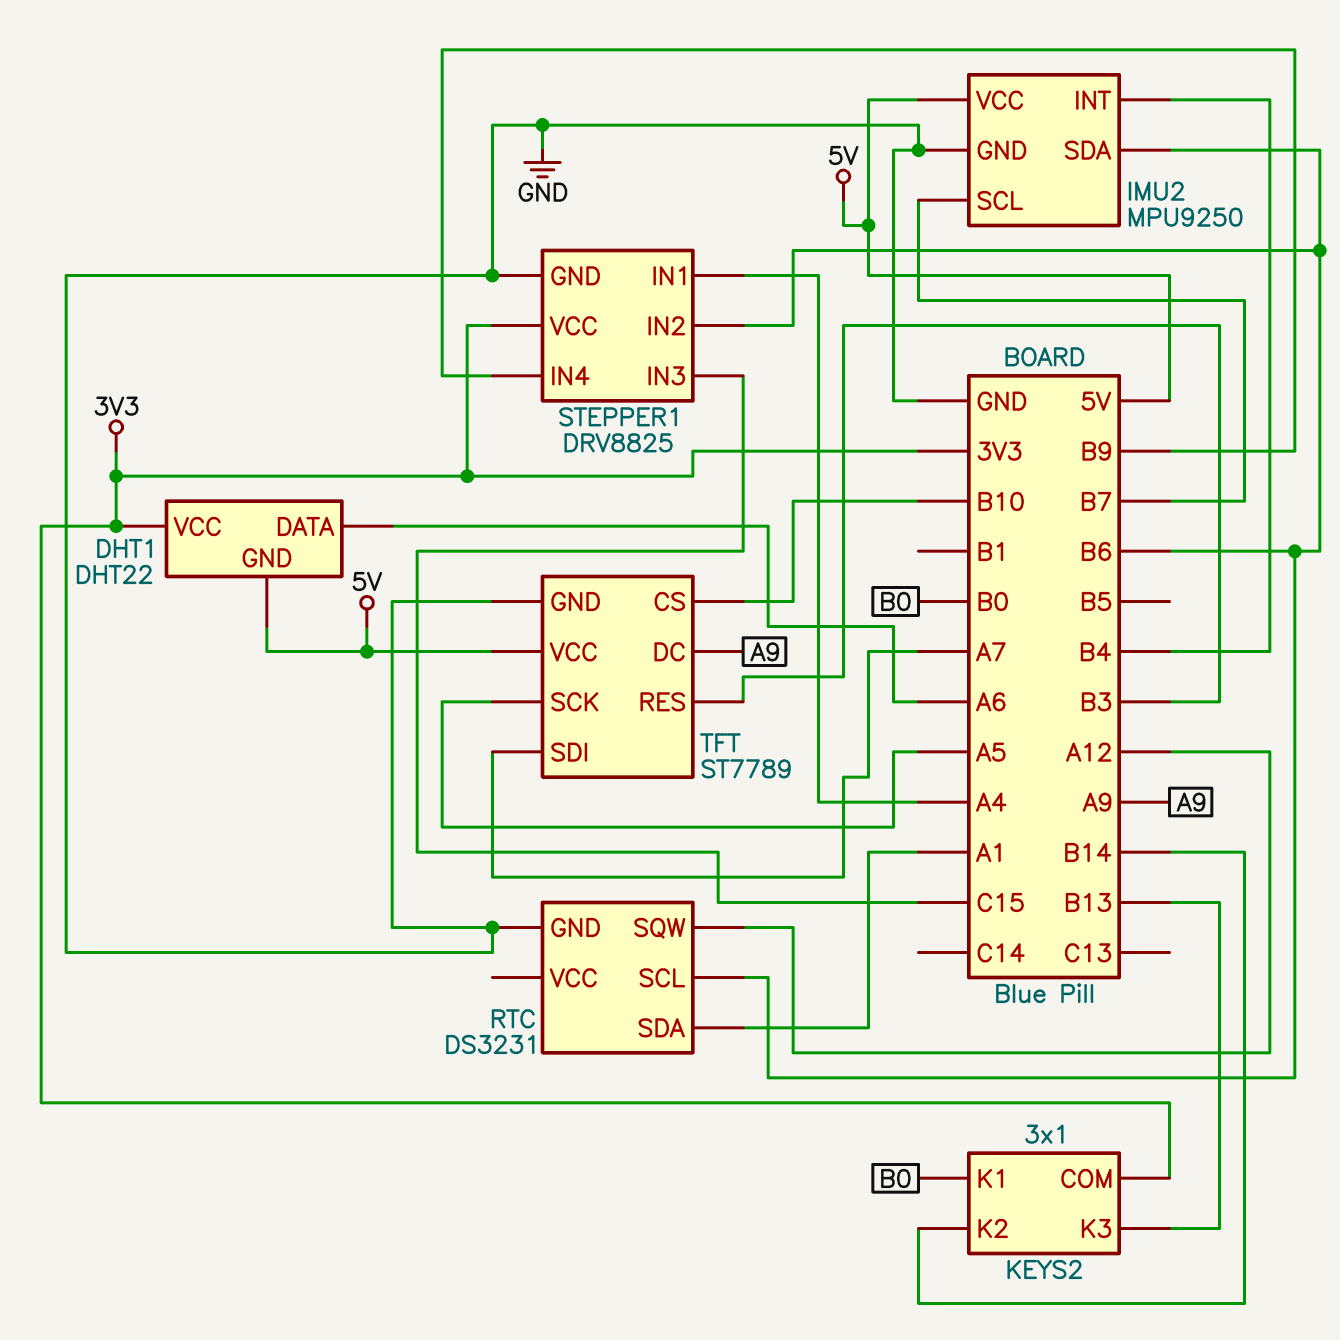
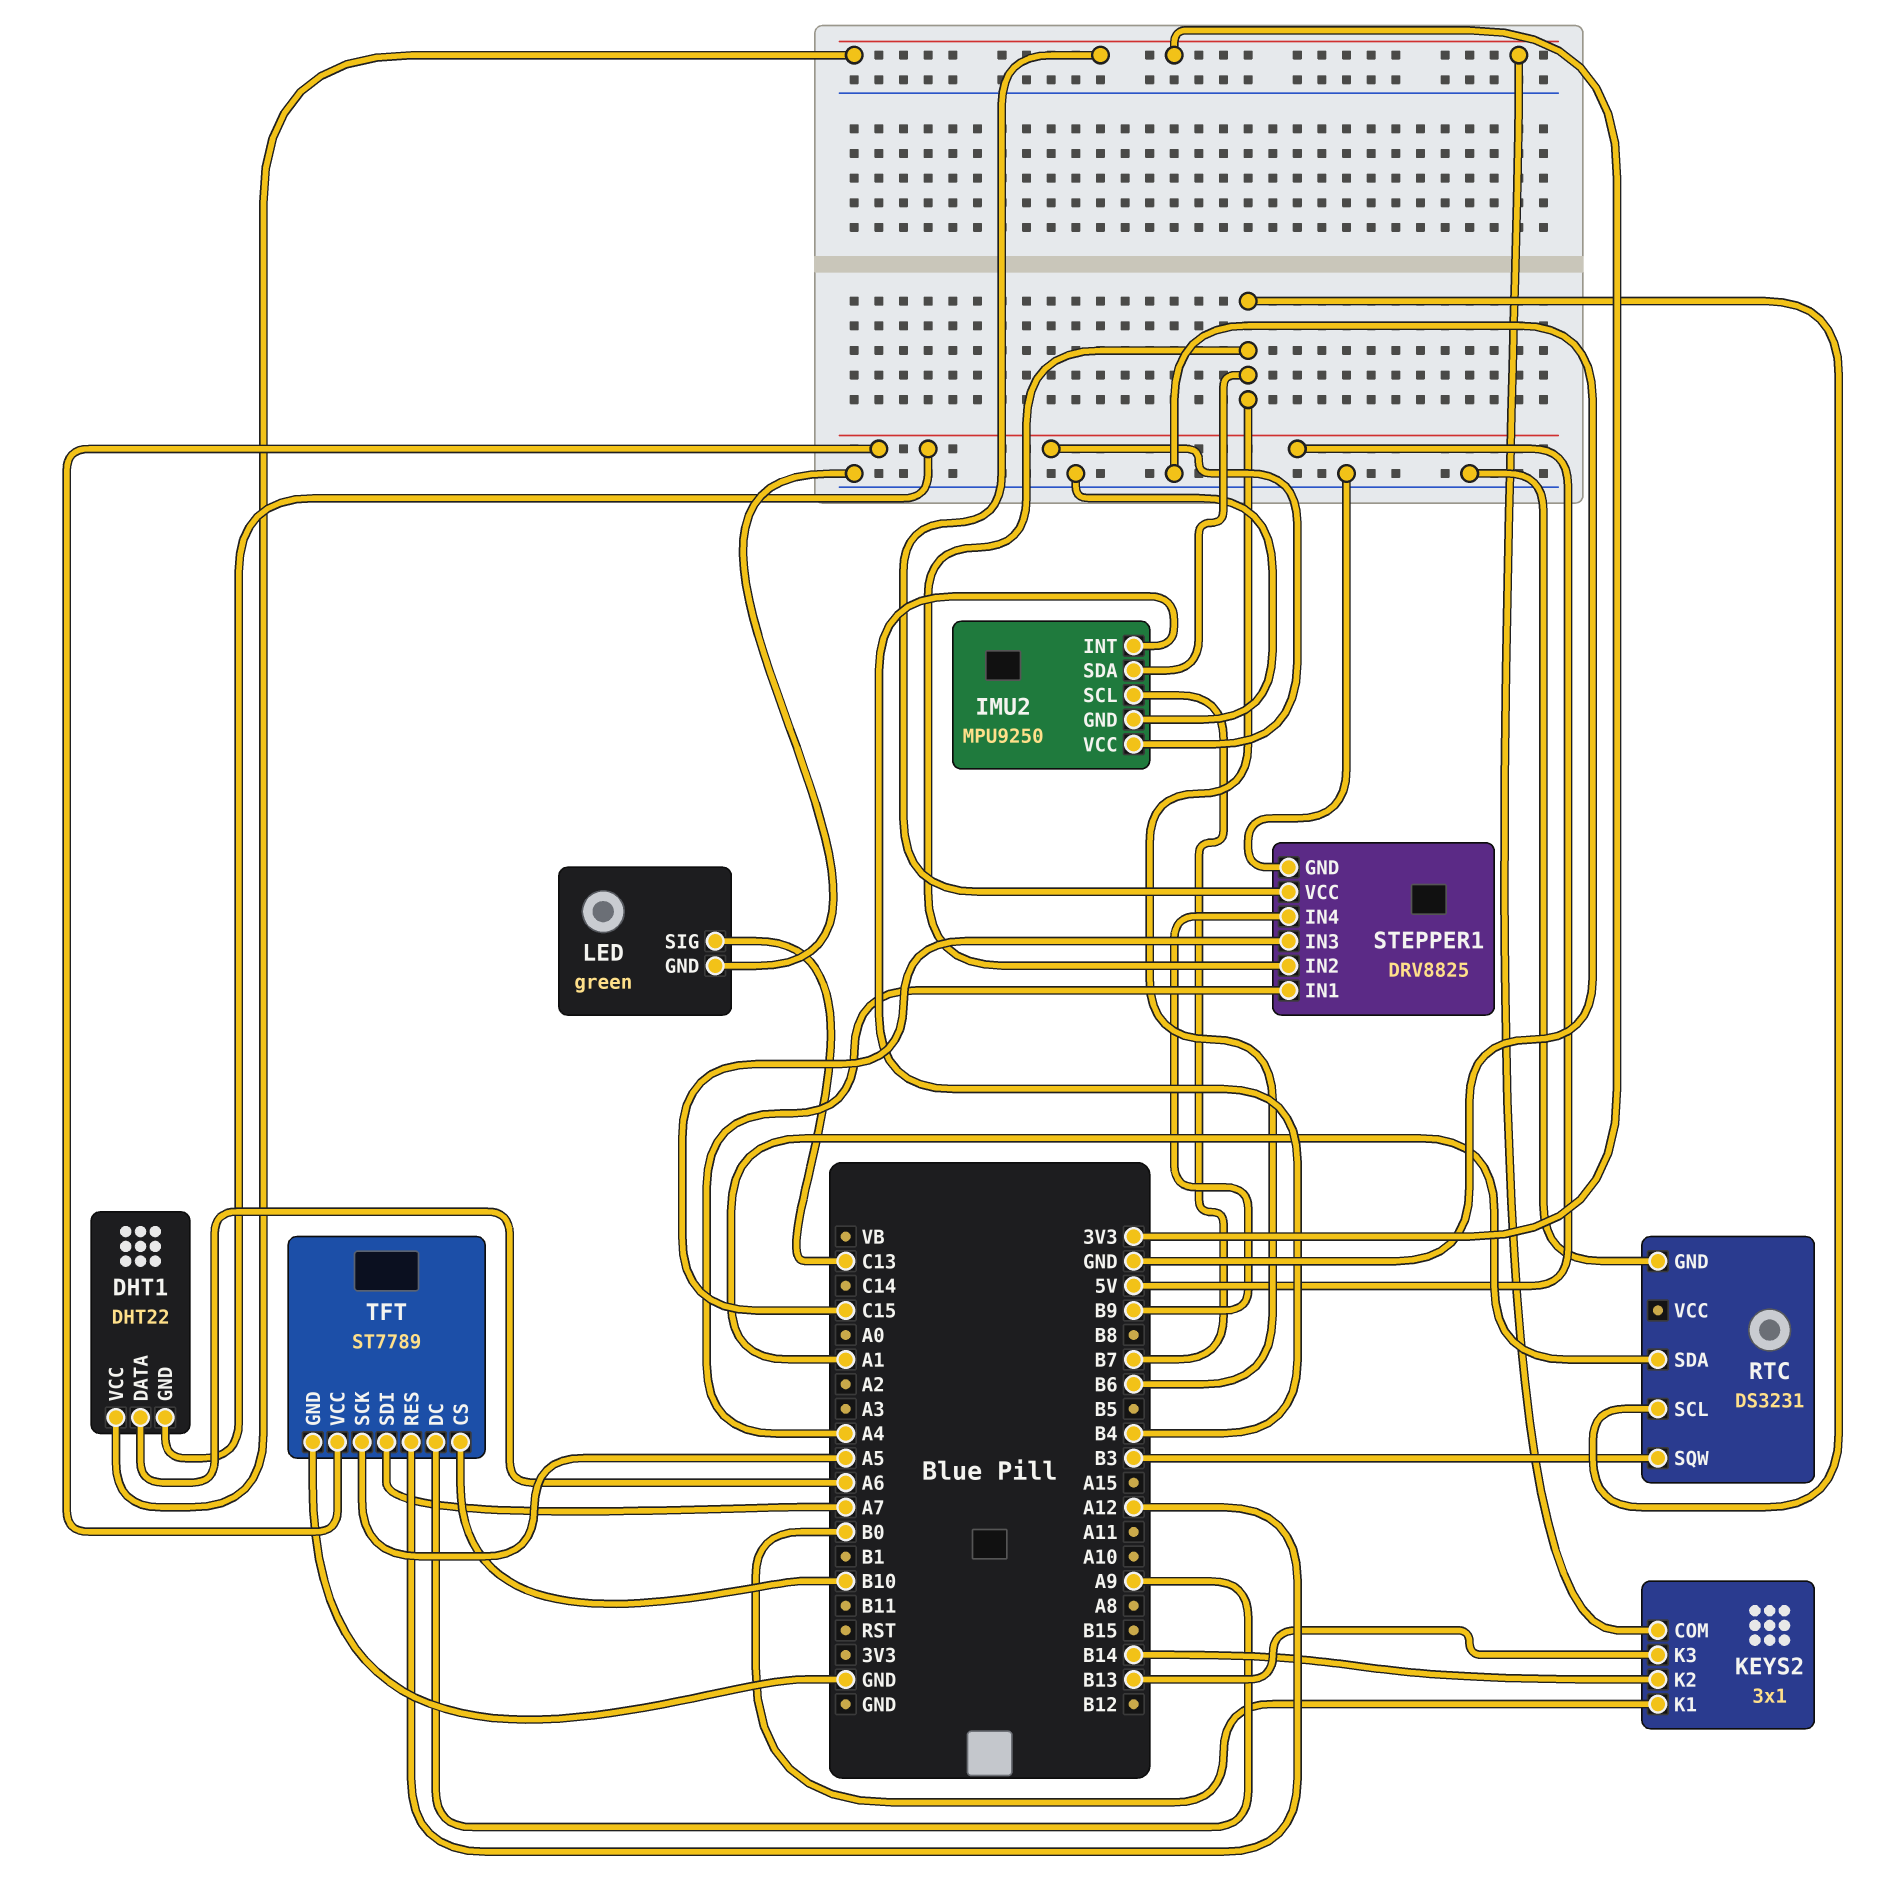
LED: none -> green
LED pin GND: none -> GND
LED pin SIG: none -> C13
RTC pin SQW: A12 -> B3
TFT pin RES: B3 -> A12

